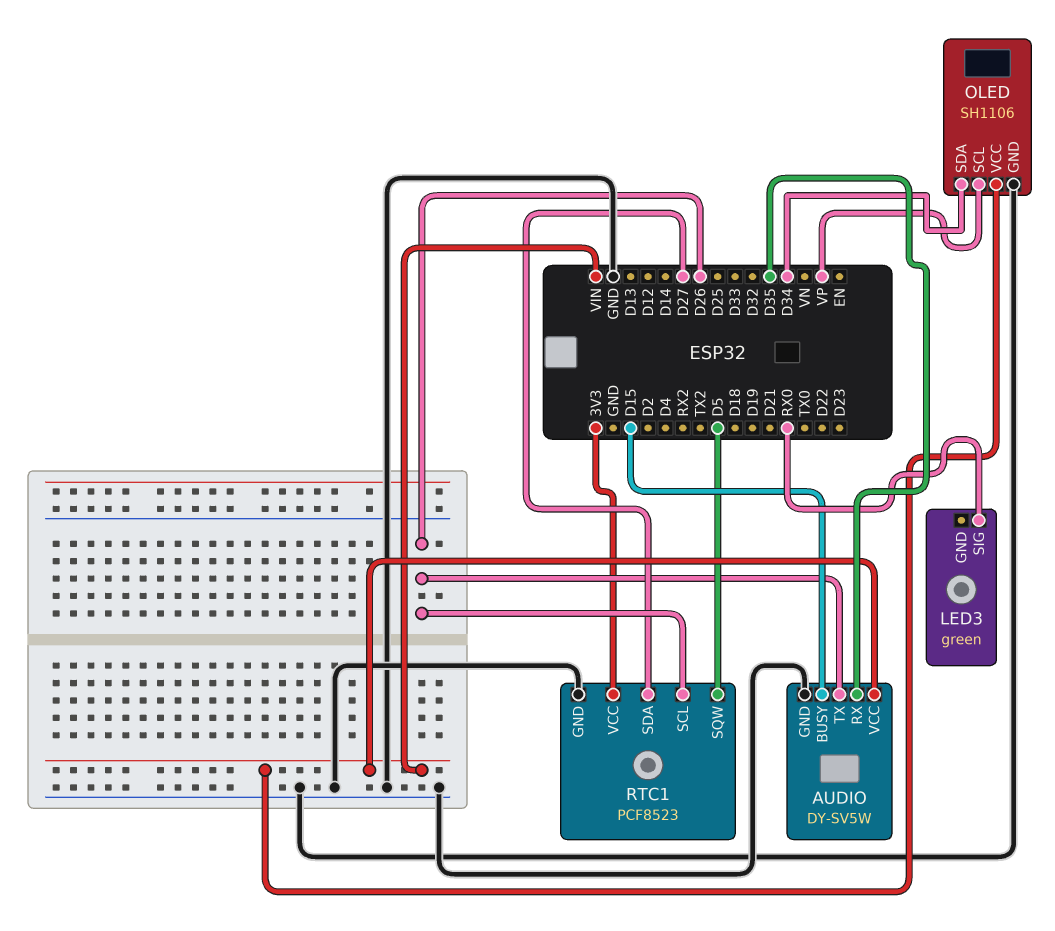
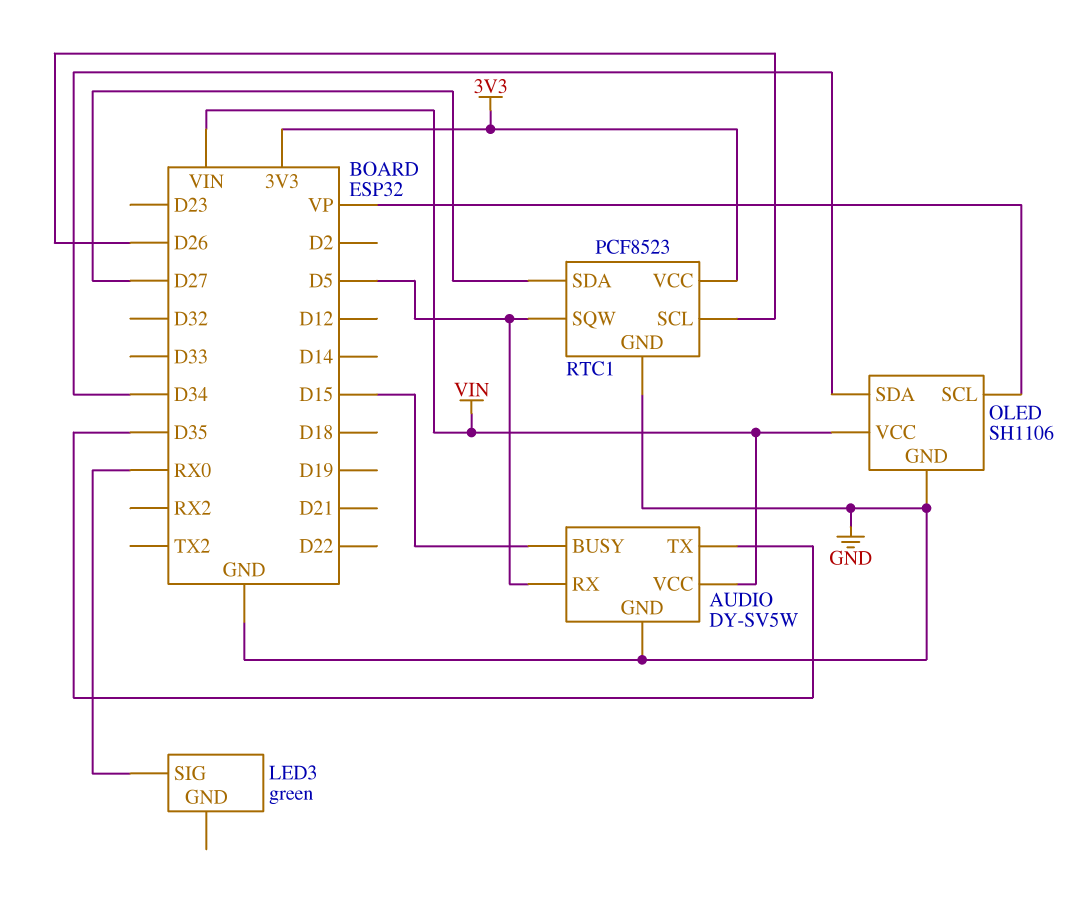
AUDIO pin RX: D35 -> D5
AUDIO pin TX: D26 -> D35

